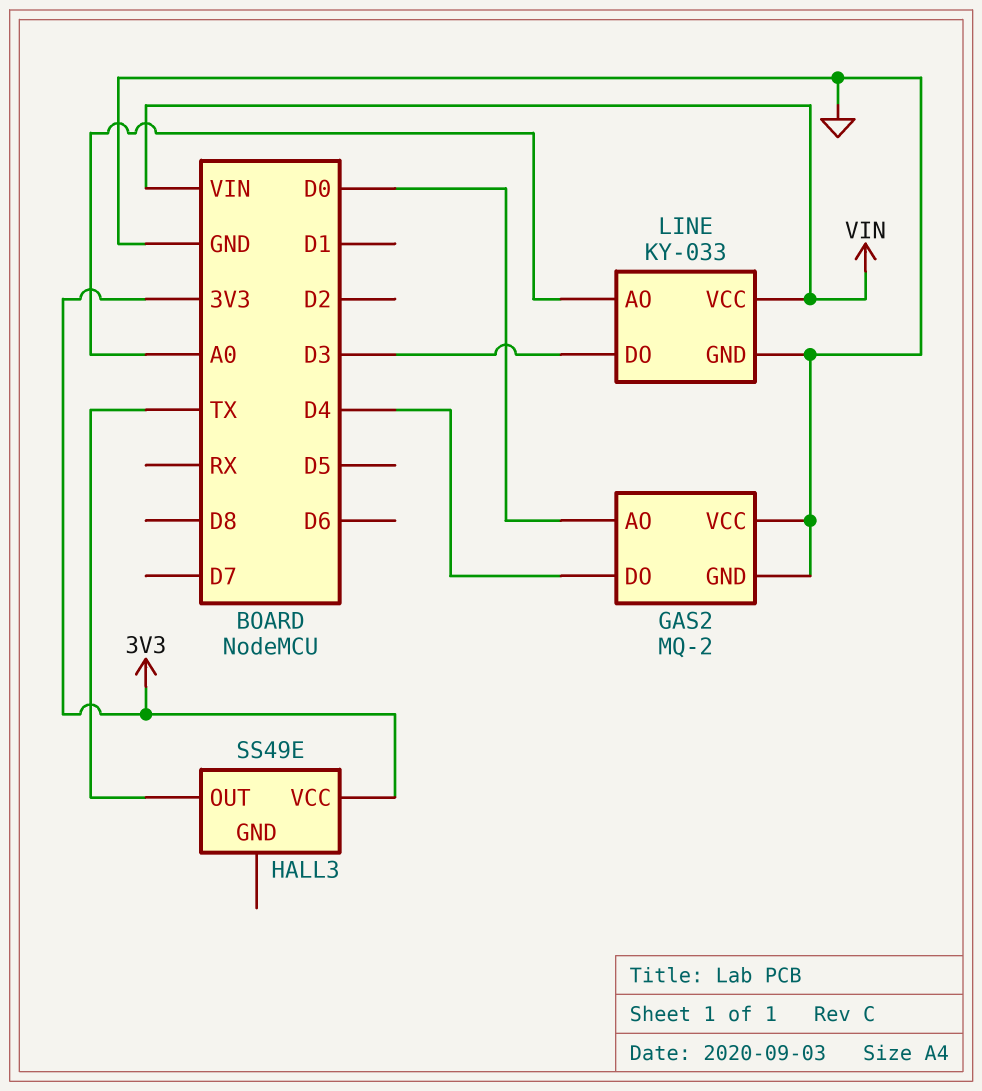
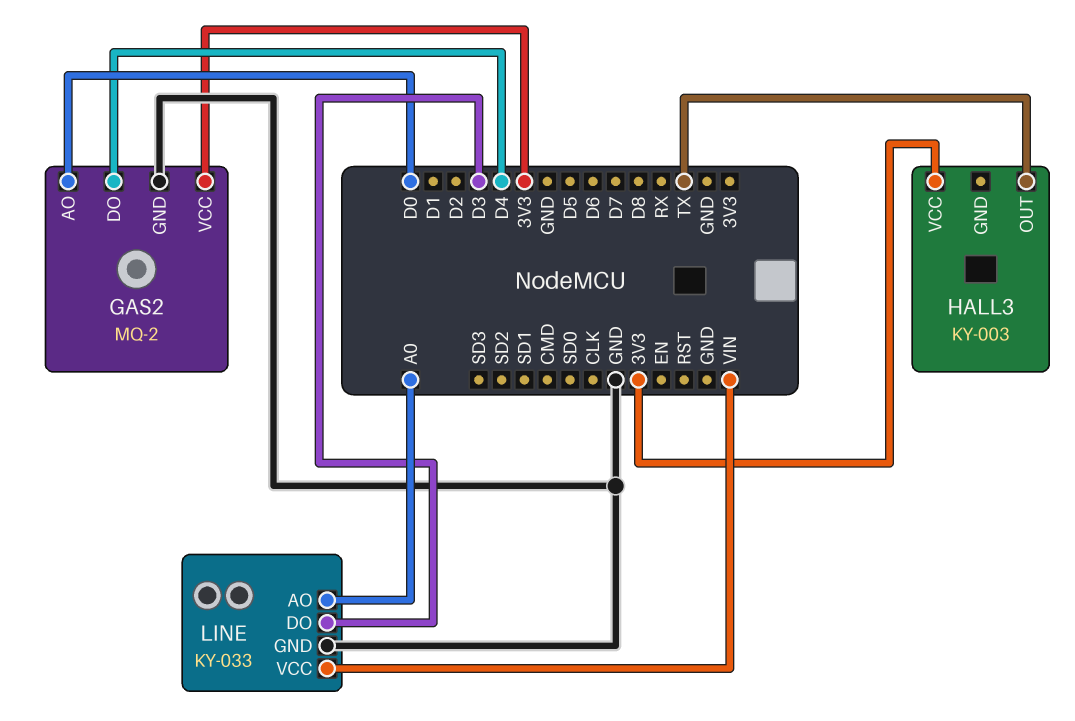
GAS2 pin VCC: GND -> 3V3
HALL3: SS49E -> KY-003

